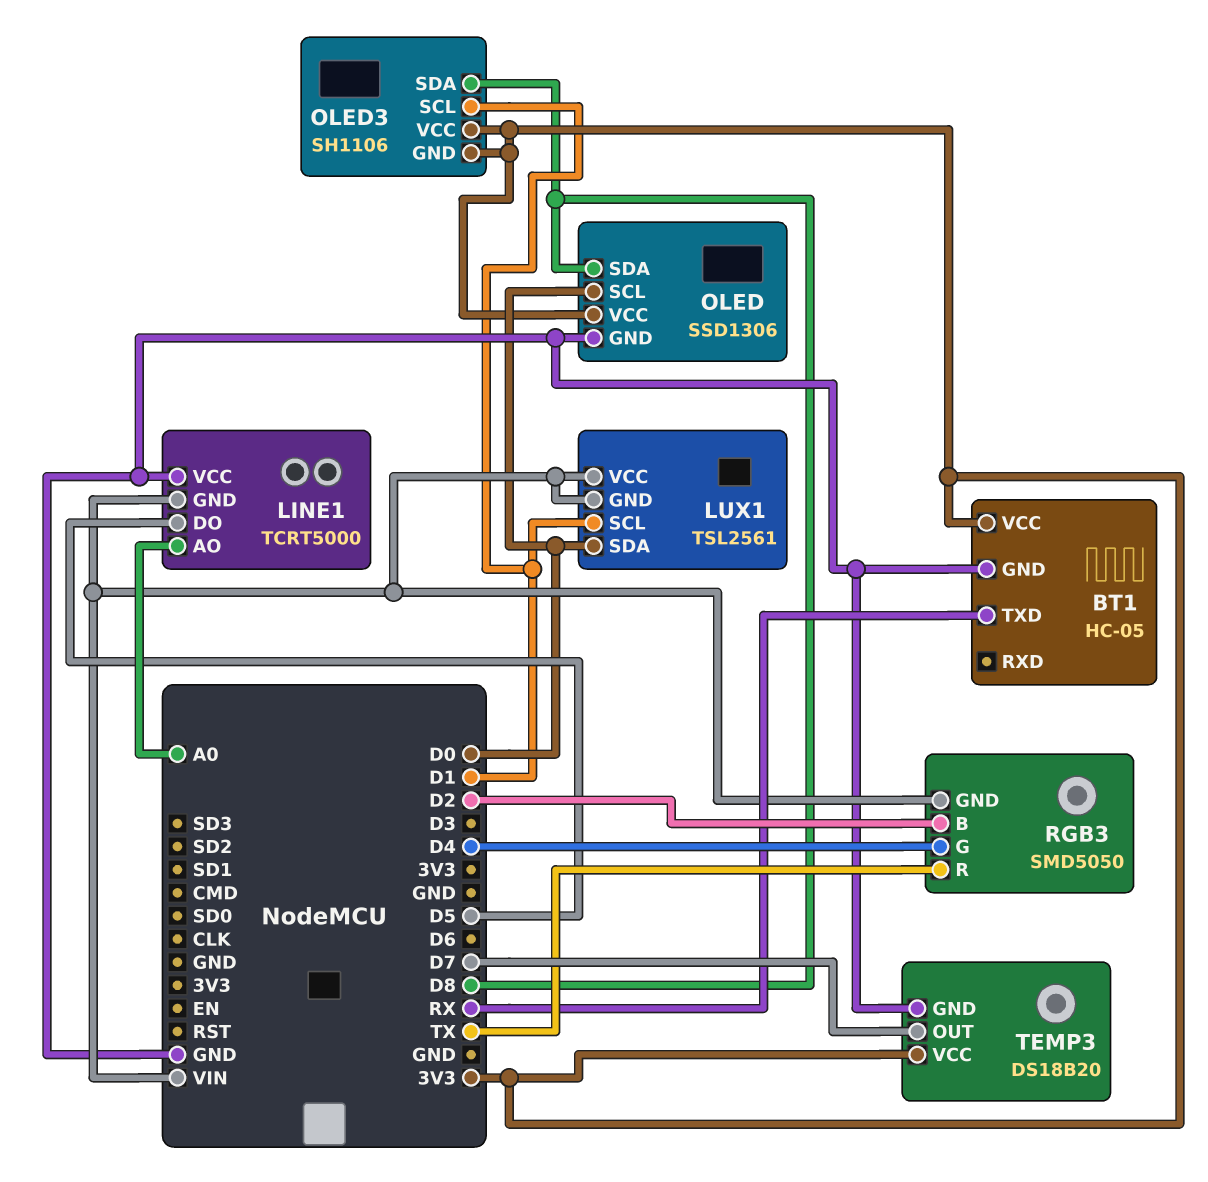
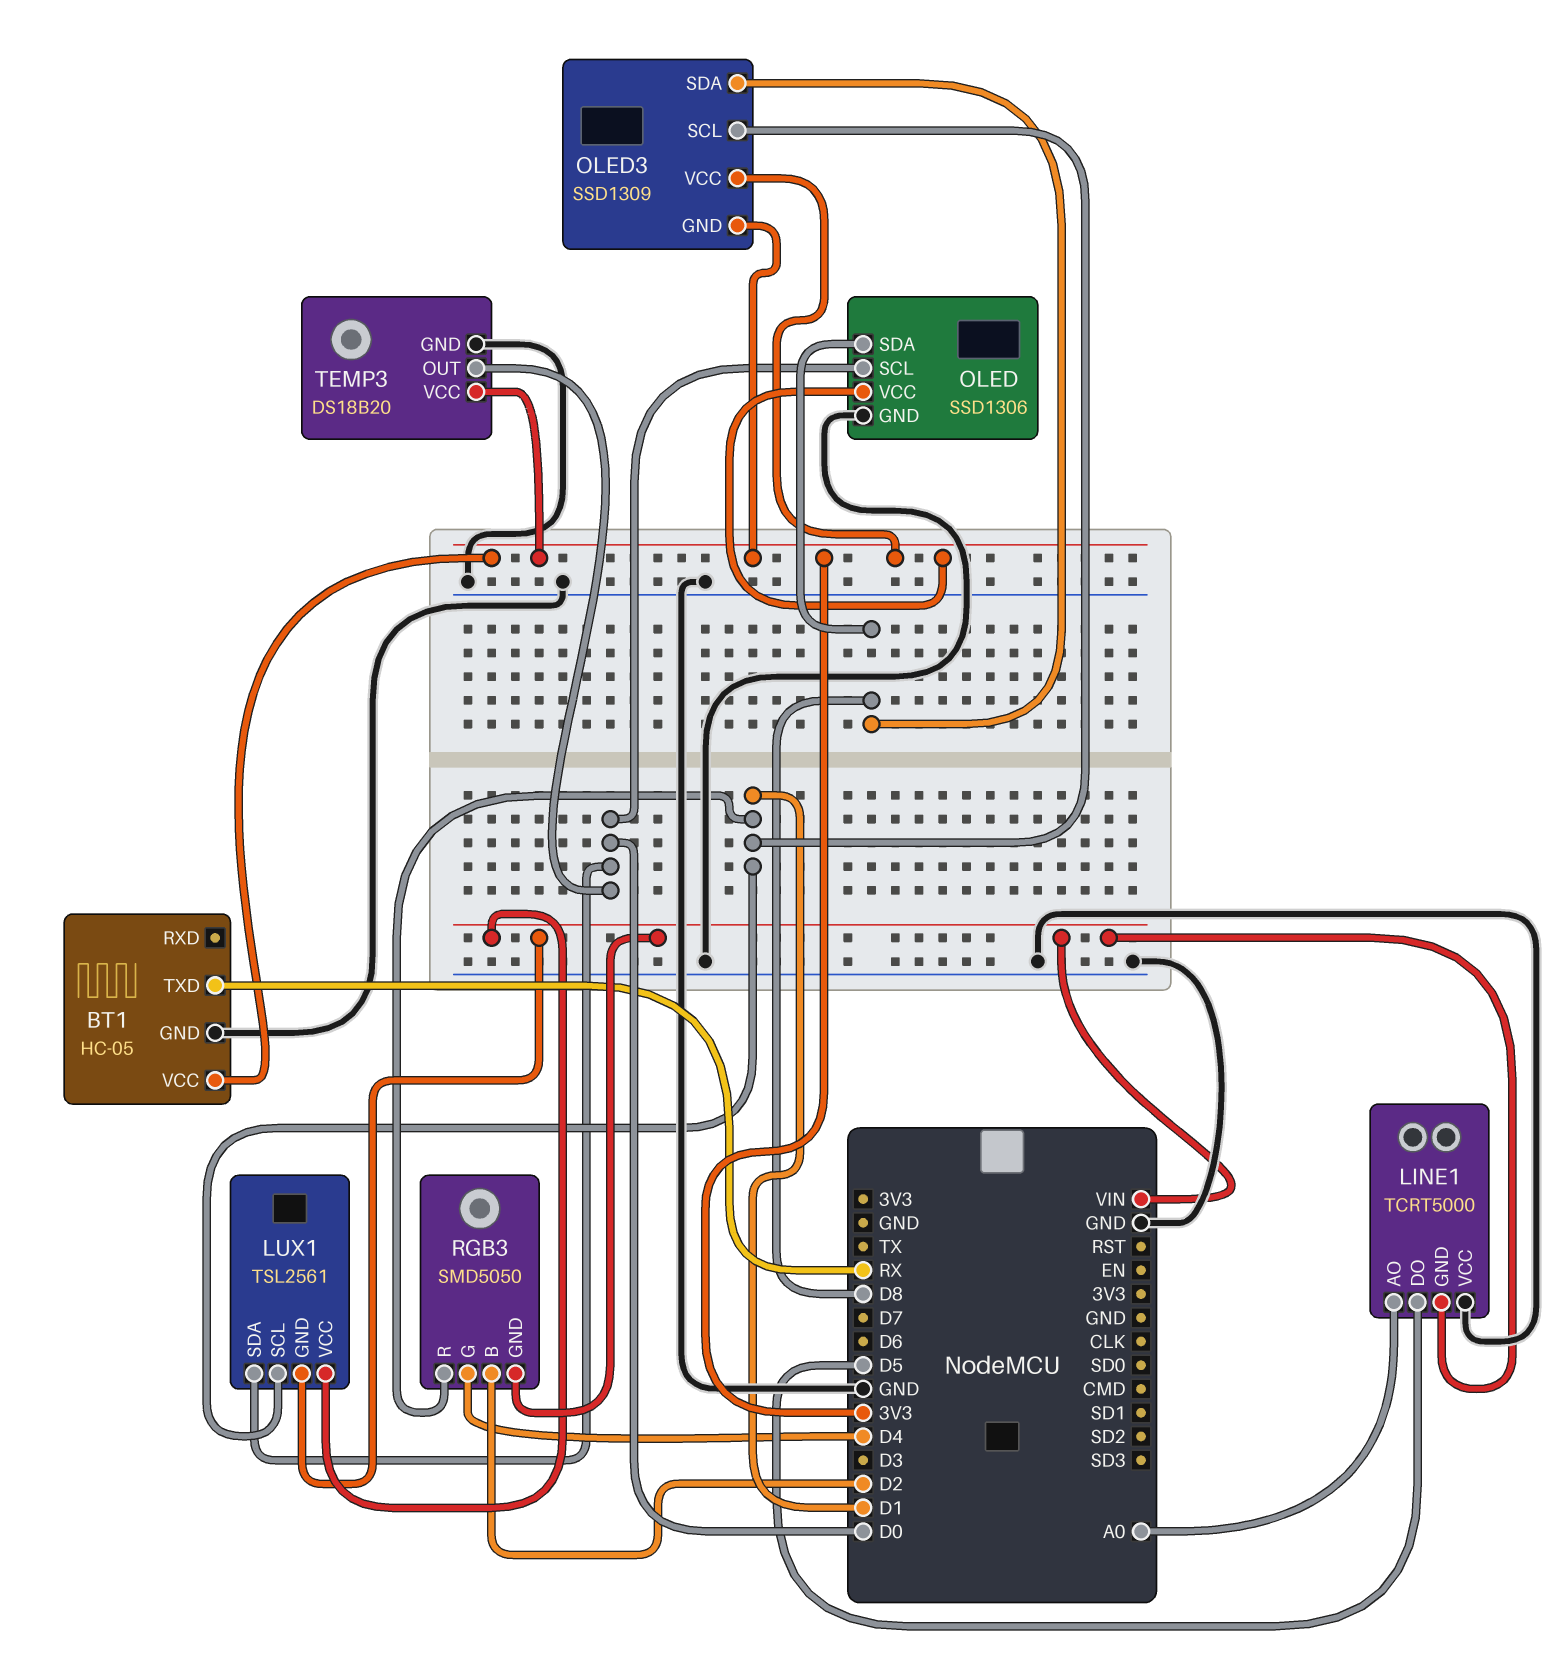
OLED3: SH1106 -> SSD1309
RGB3 pin R: TX -> D1
TEMP3 pin OUT: D7 -> D0

